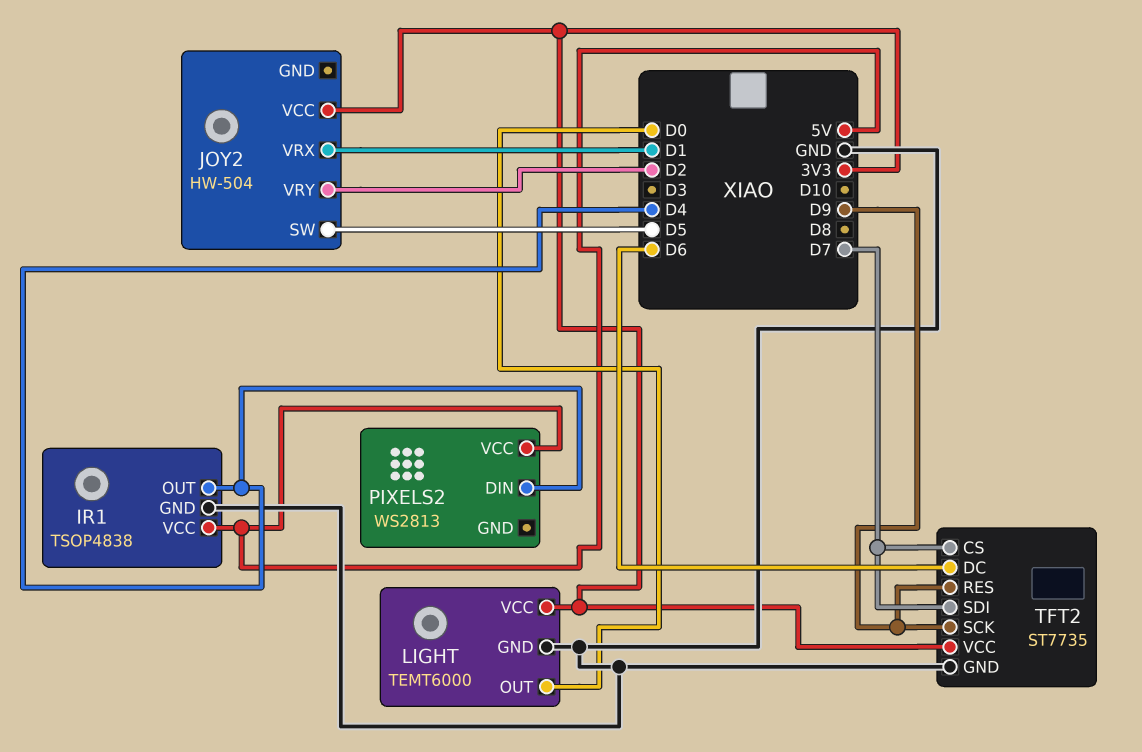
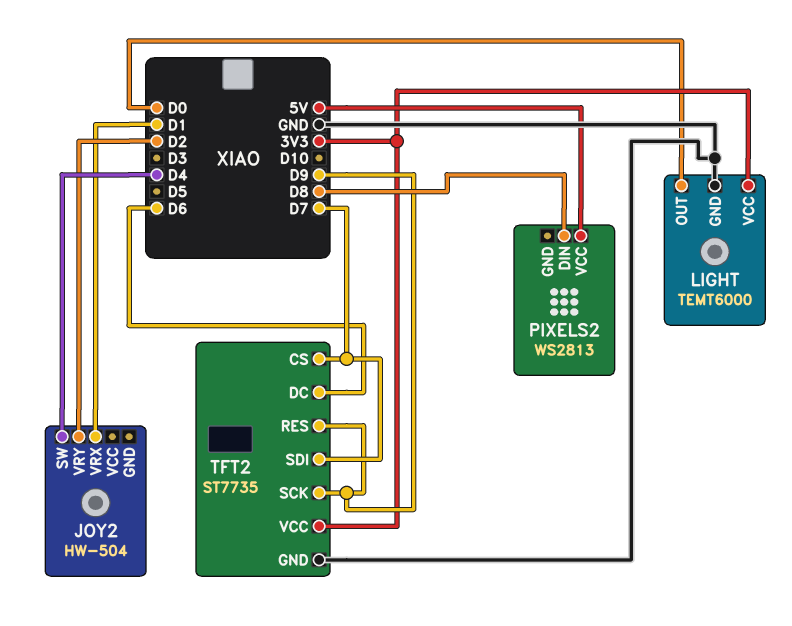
IR1: TSOP4838 -> none
IR1 pin GND: GND -> none
IR1 pin OUT: D4 -> none
IR1 pin VCC: 5V -> none
JOY2 pin SW: D5 -> D4
JOY2 pin VCC: 3V3 -> none
PIXELS2 pin DIN: D4 -> D8

